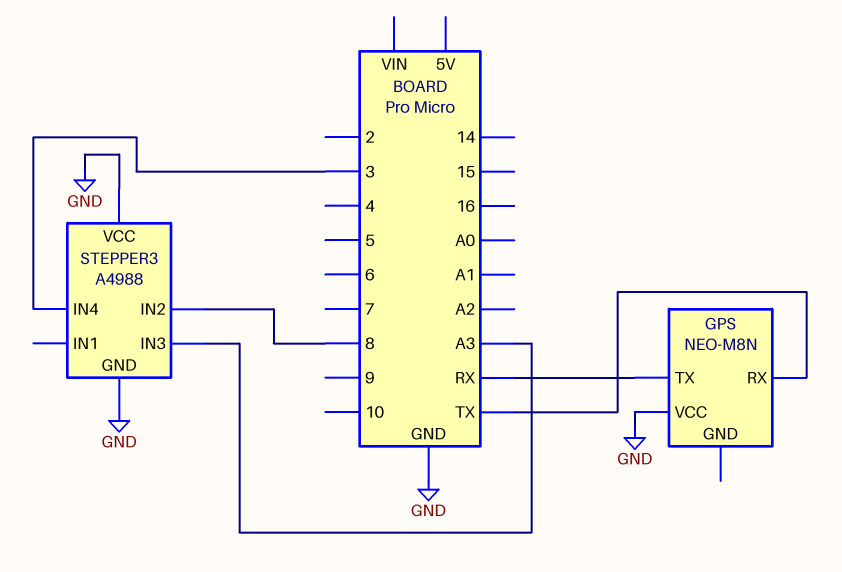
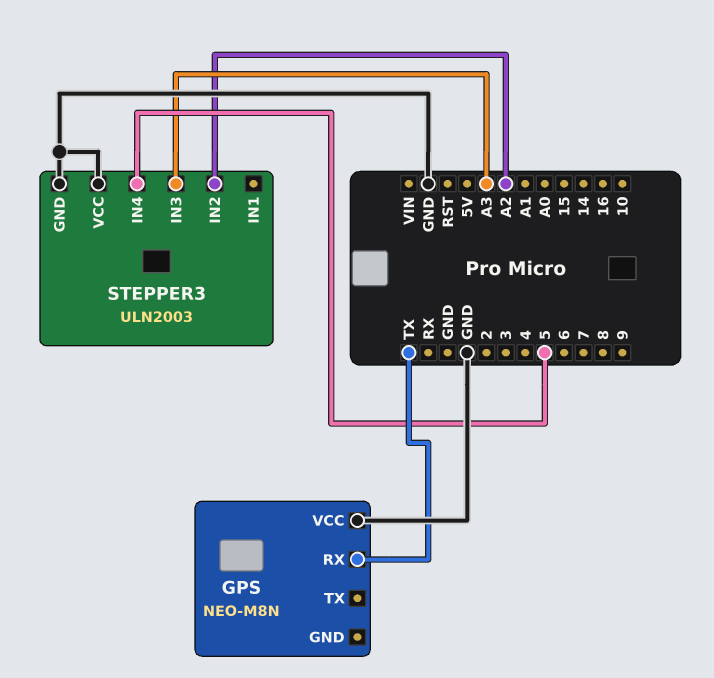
GPS pin TX: RX -> none
STEPPER3: A4988 -> ULN2003
STEPPER3 pin IN2: 8 -> A2
STEPPER3 pin IN4: 3 -> 5

